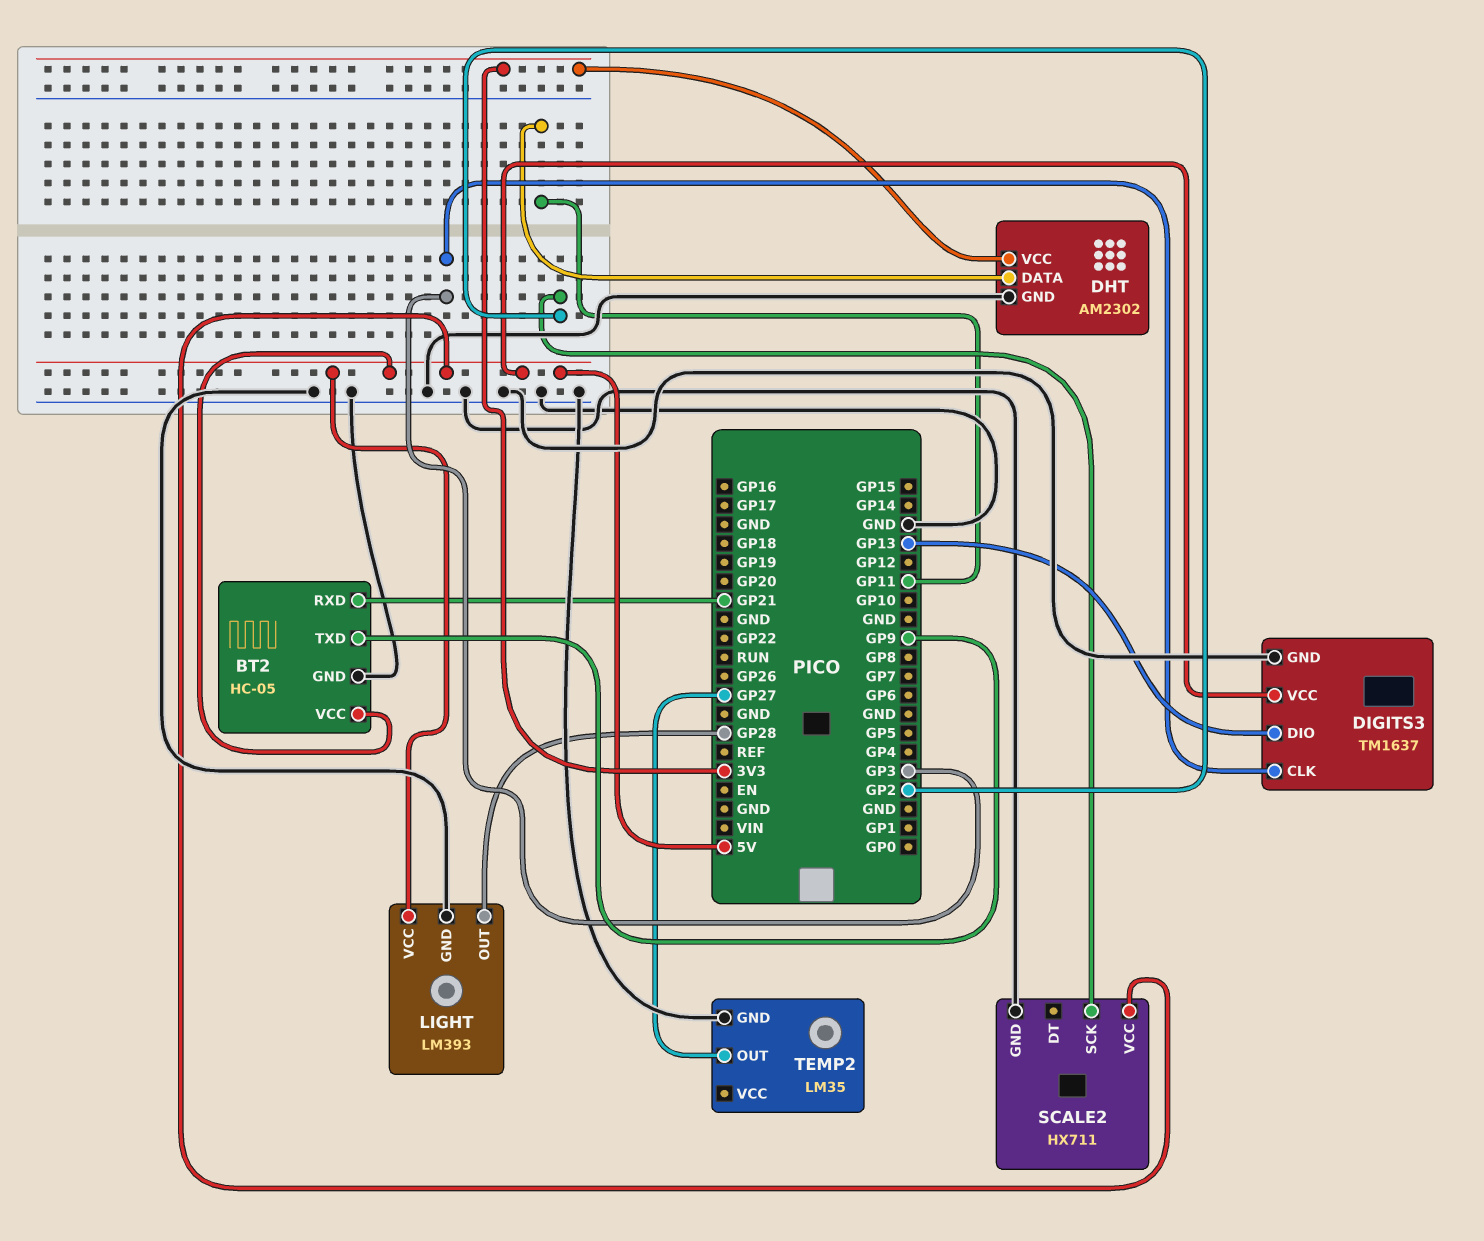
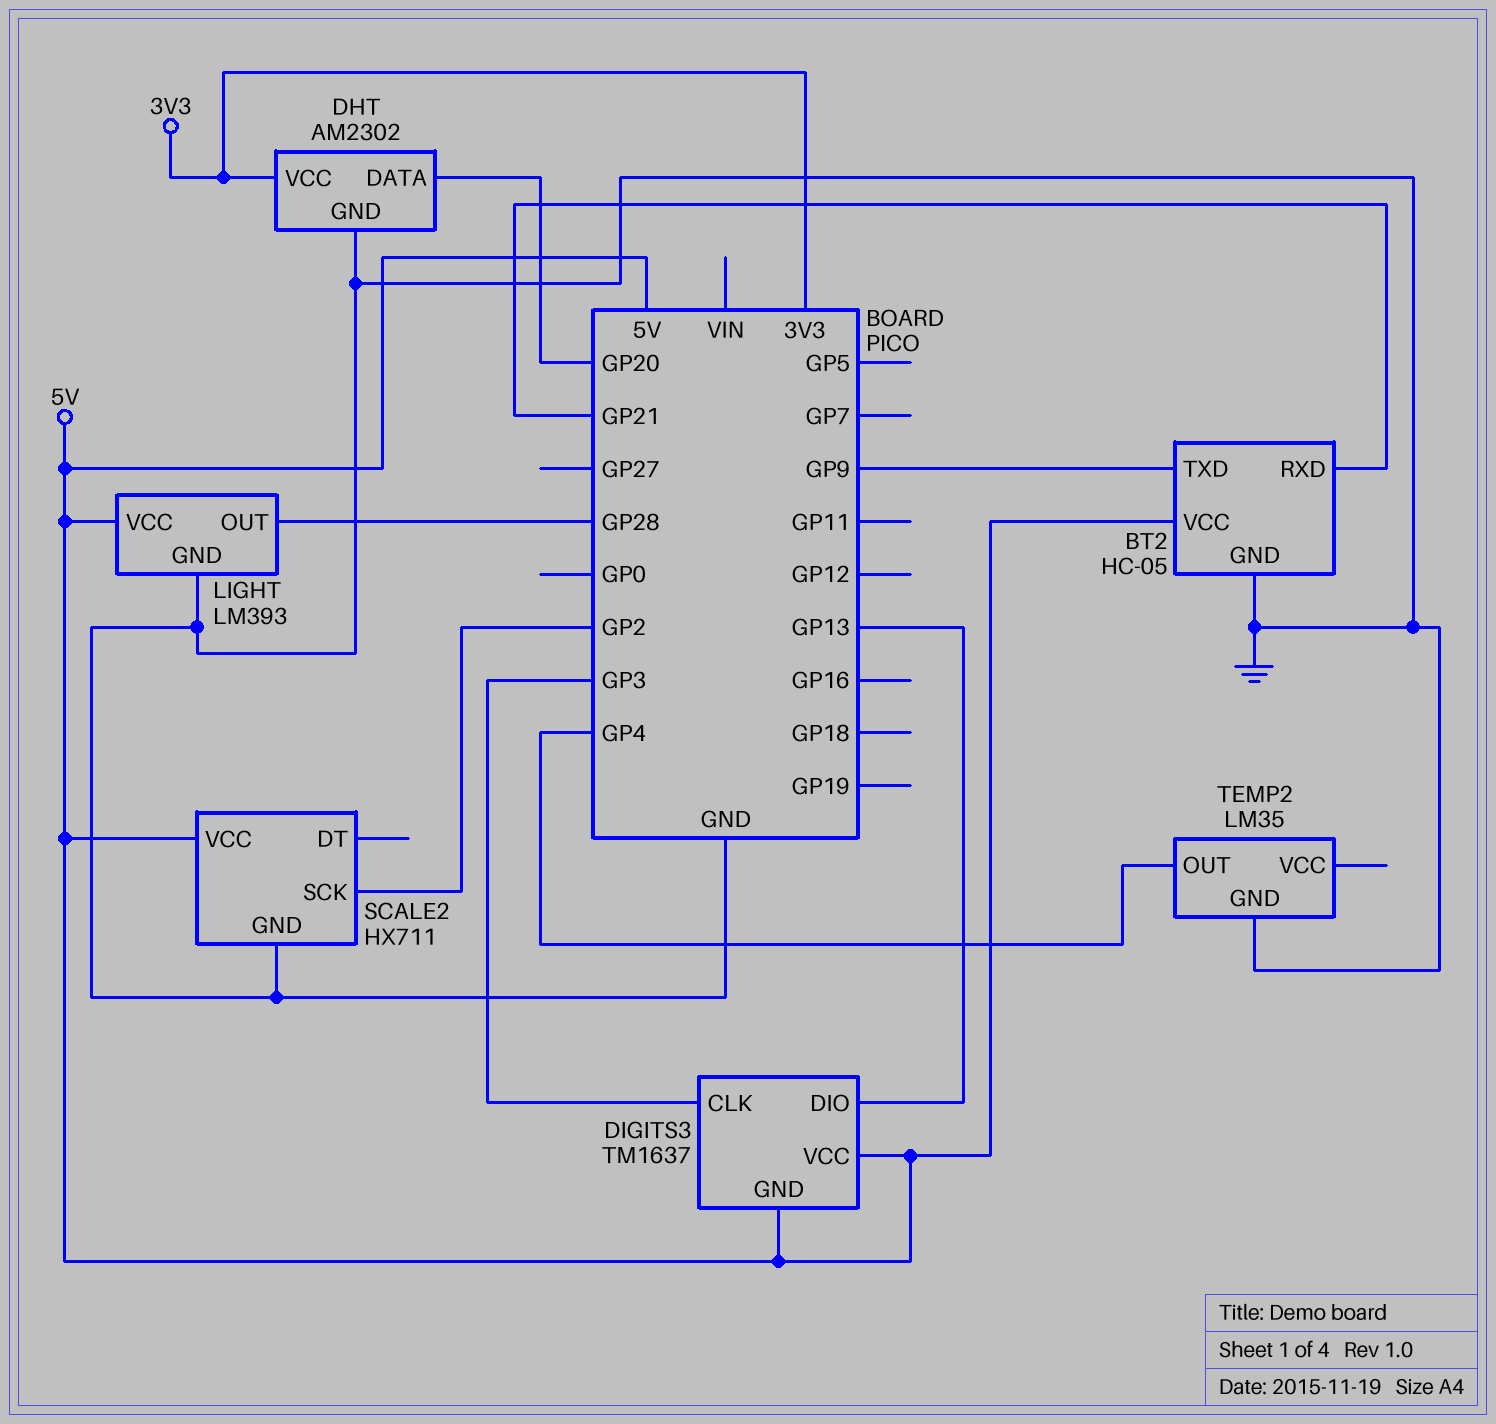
DHT pin DATA: GP11 -> GP20
DIGITS3 pin GND: GND -> 5V
TEMP2 pin OUT: GP27 -> GP4

